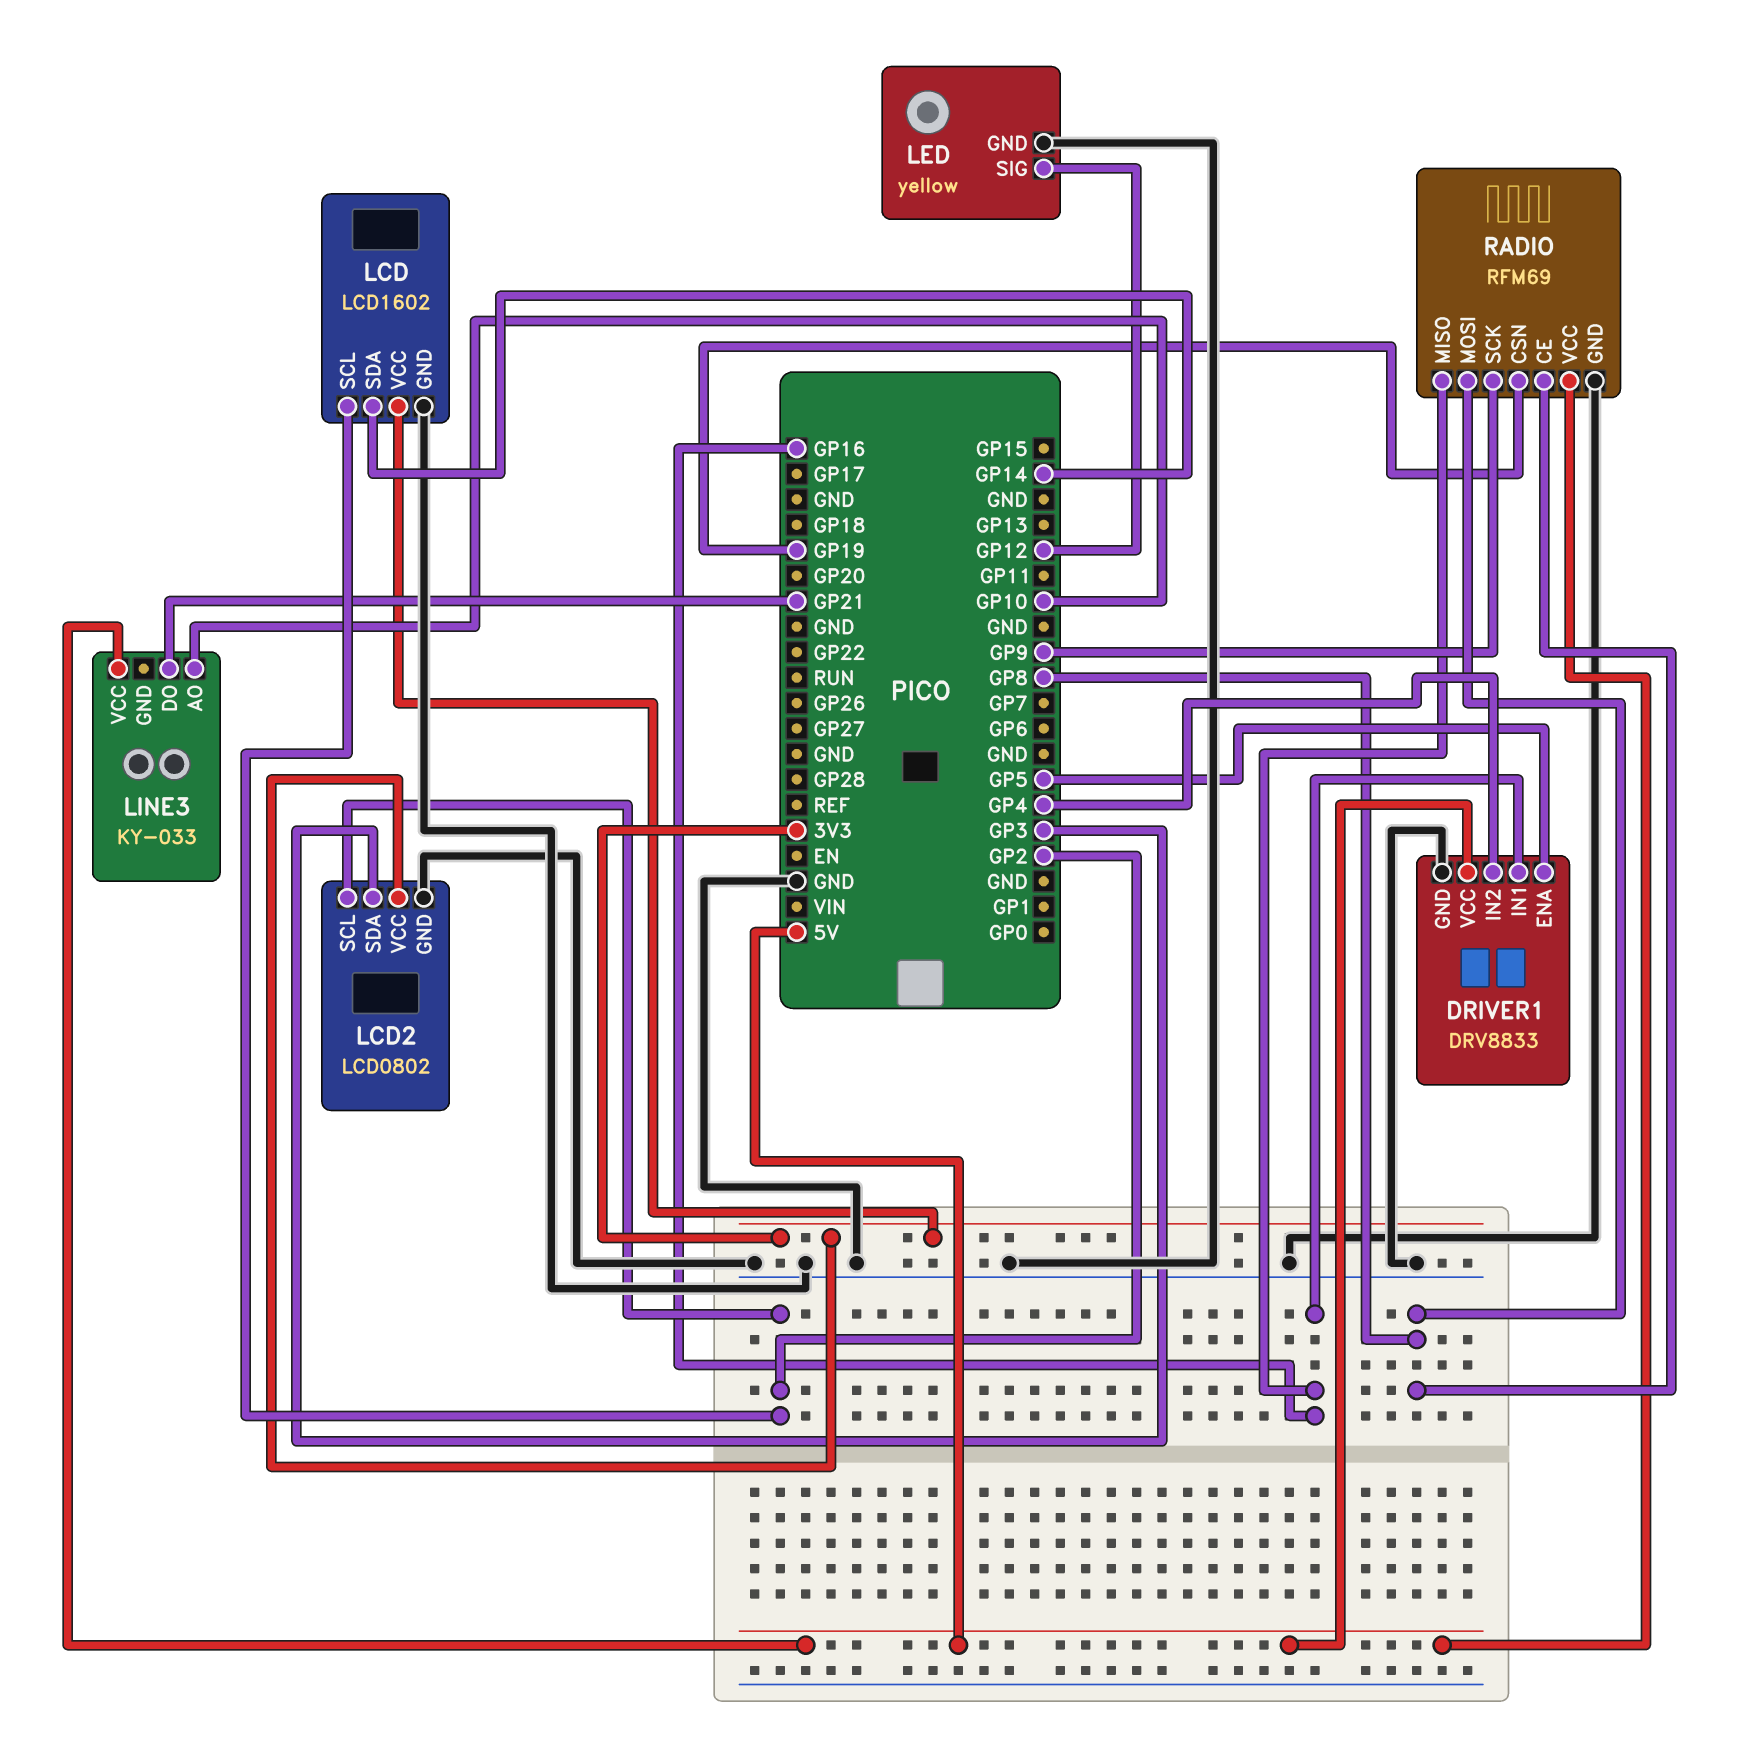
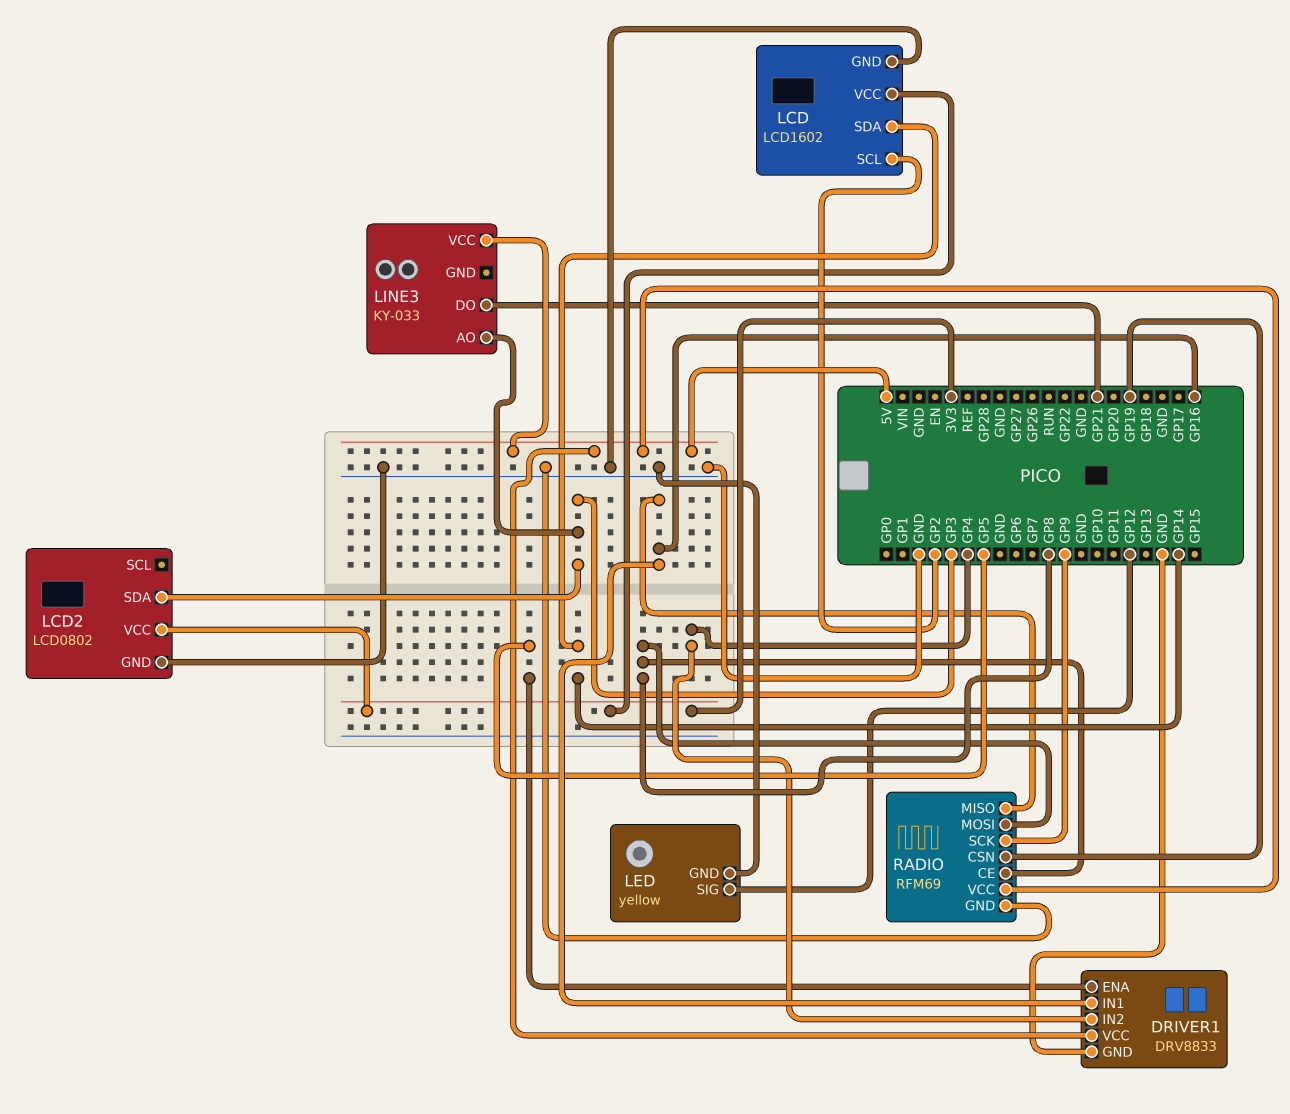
LCD2 pin SCL: GP2 -> none
LINE3 pin AO: GP10 -> GP3

